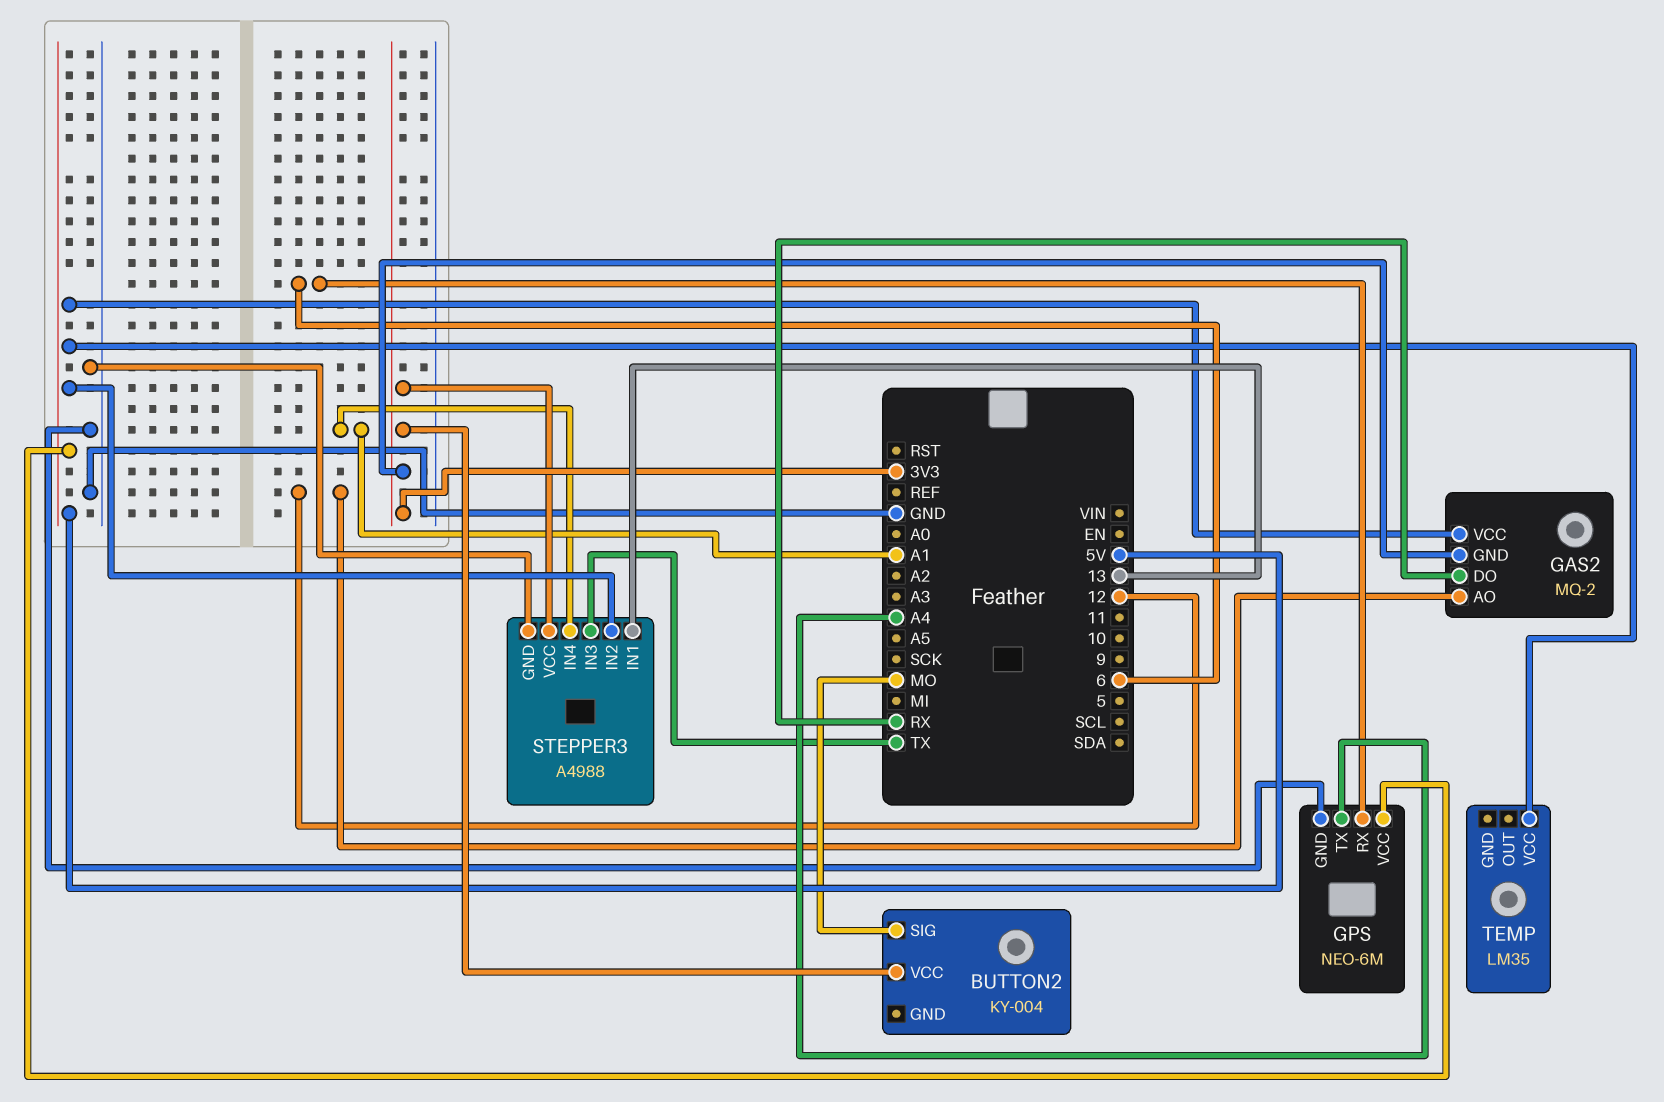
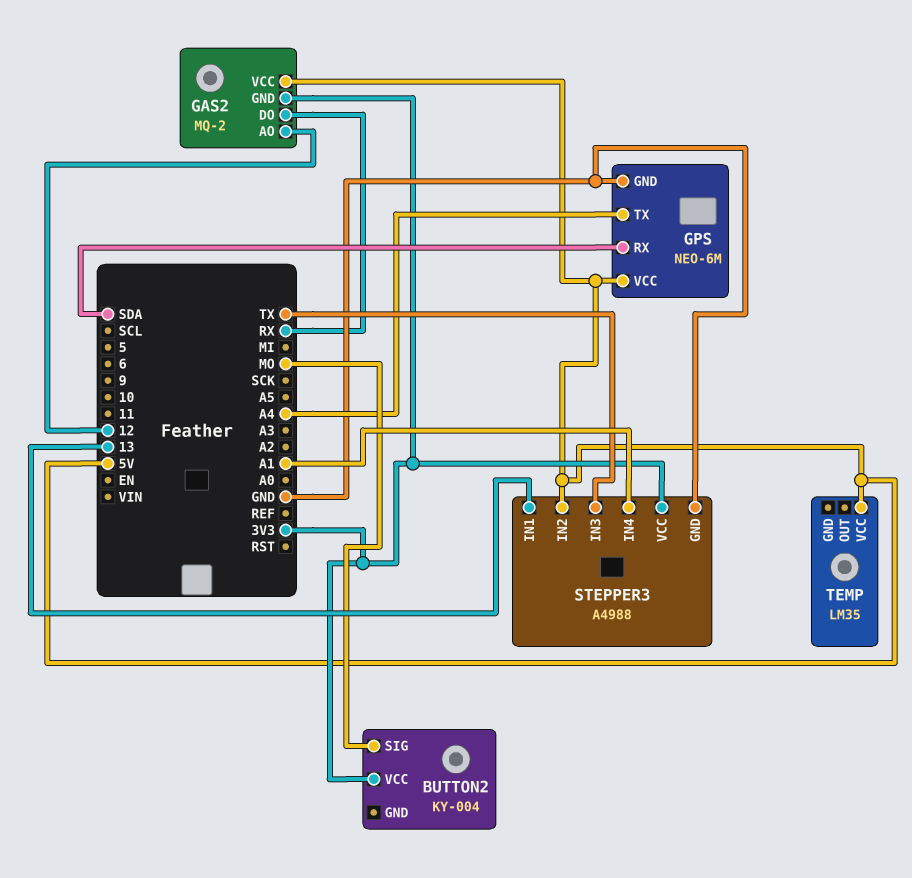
GPS pin RX: 6 -> SDA

